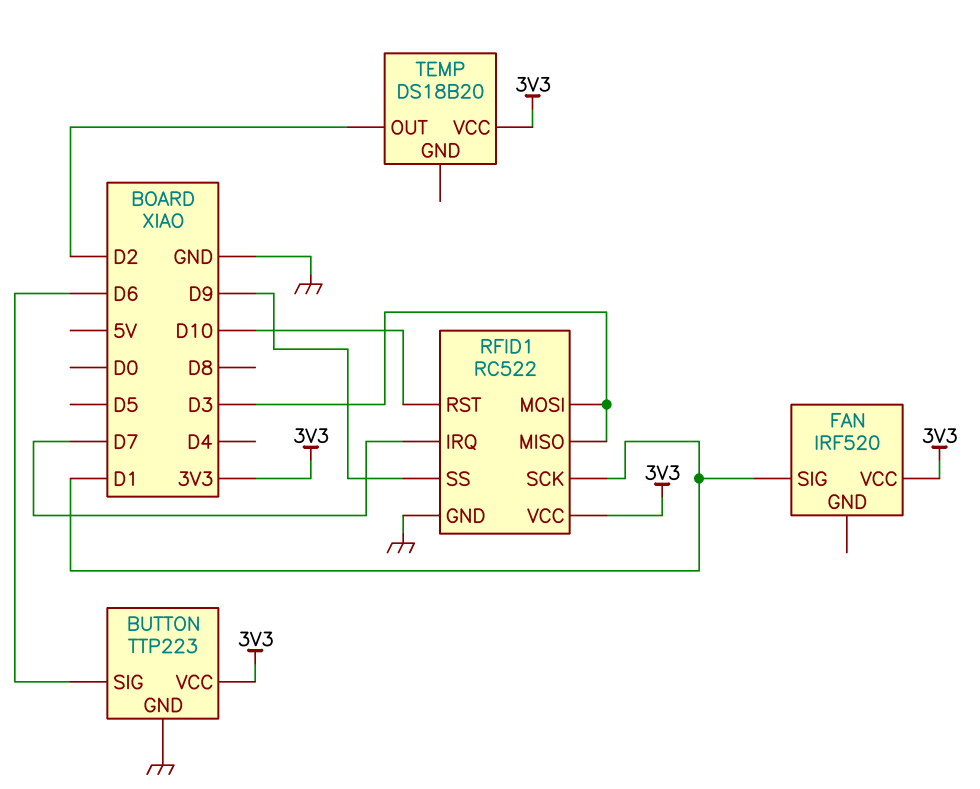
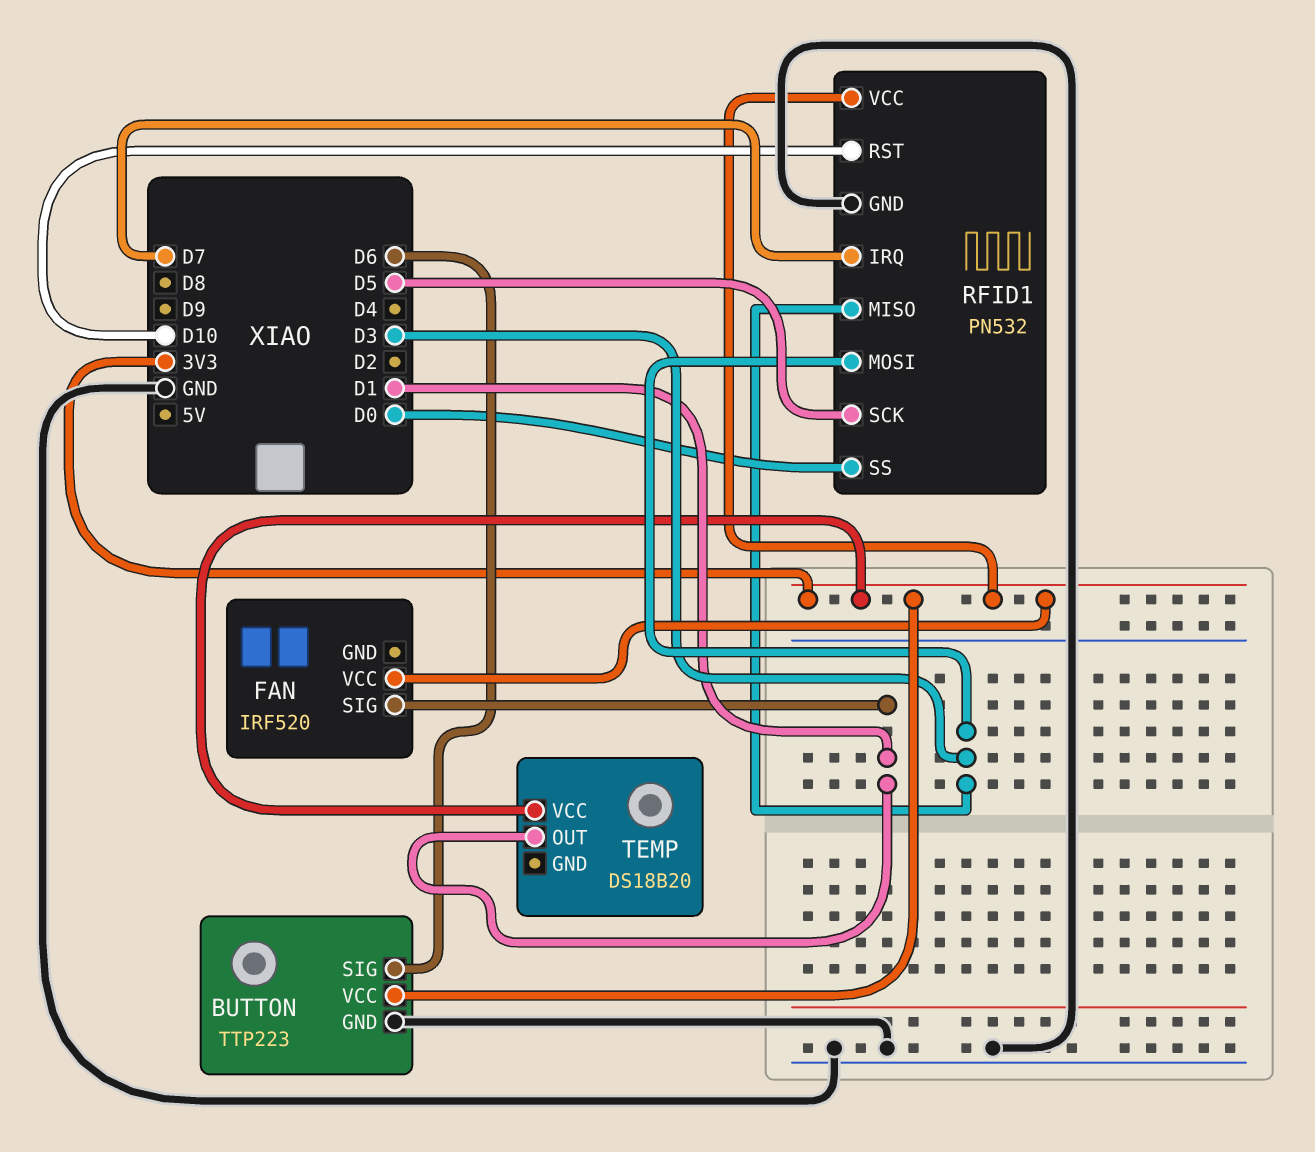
RFID1: RC522 -> PN532
RFID1 pin SCK: D1 -> D5
RFID1 pin SS: D9 -> D0
TEMP pin OUT: D2 -> D1

